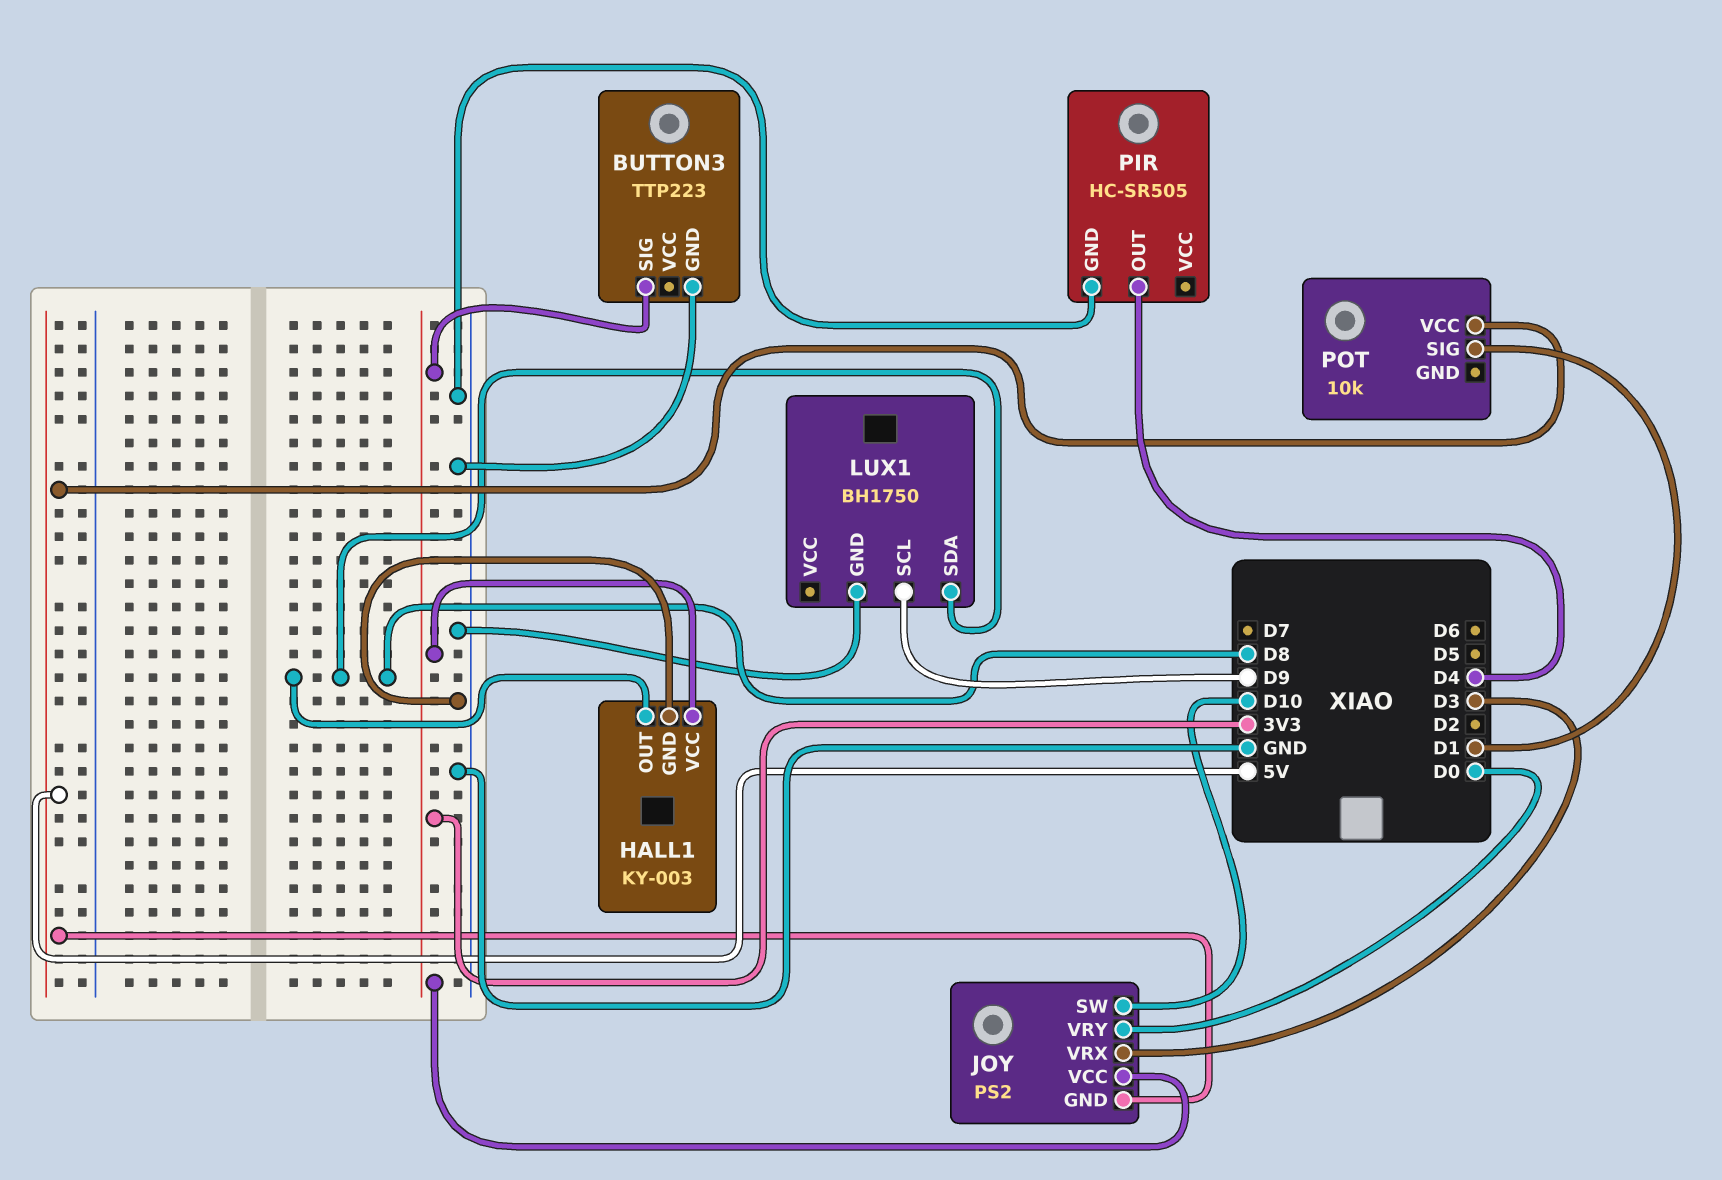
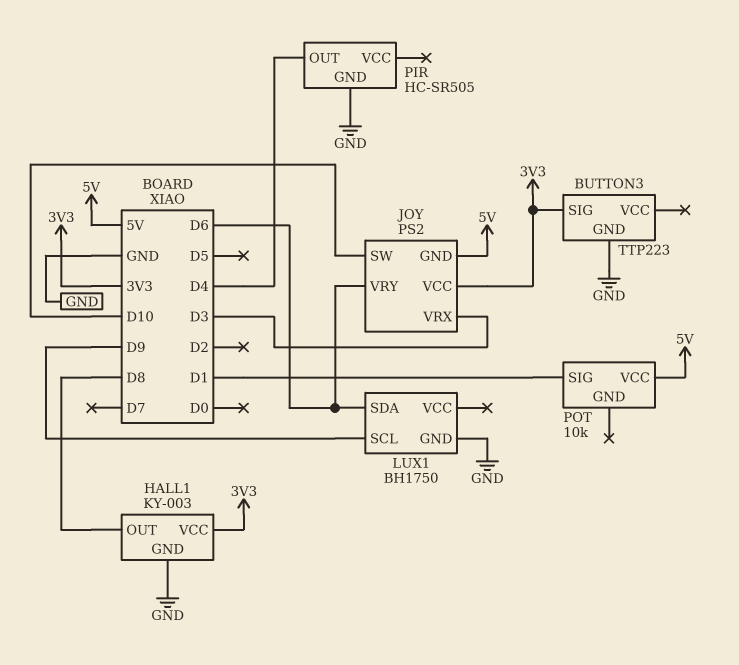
JOY pin VRY: D0 -> D6
LUX1 pin SDA: D8 -> D6

